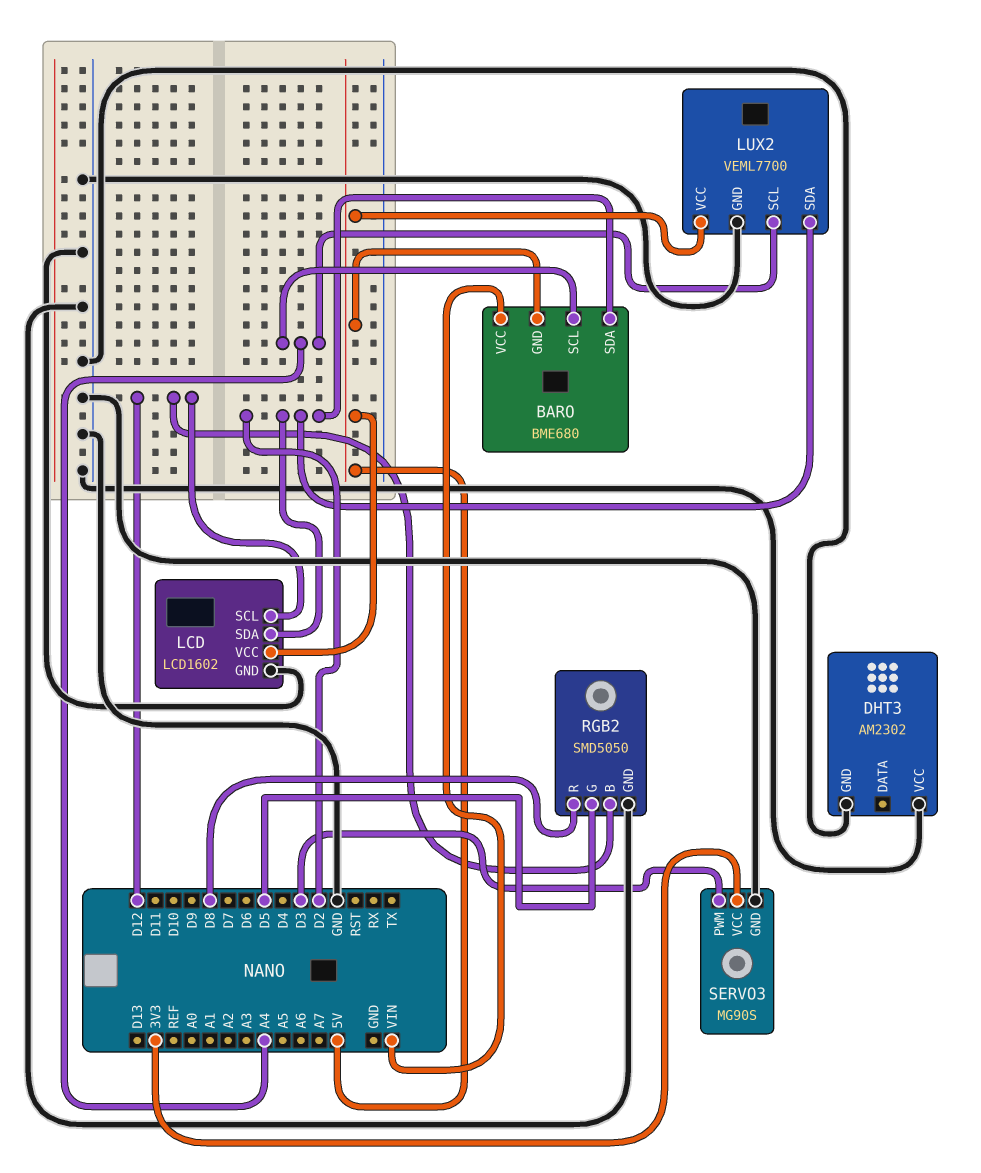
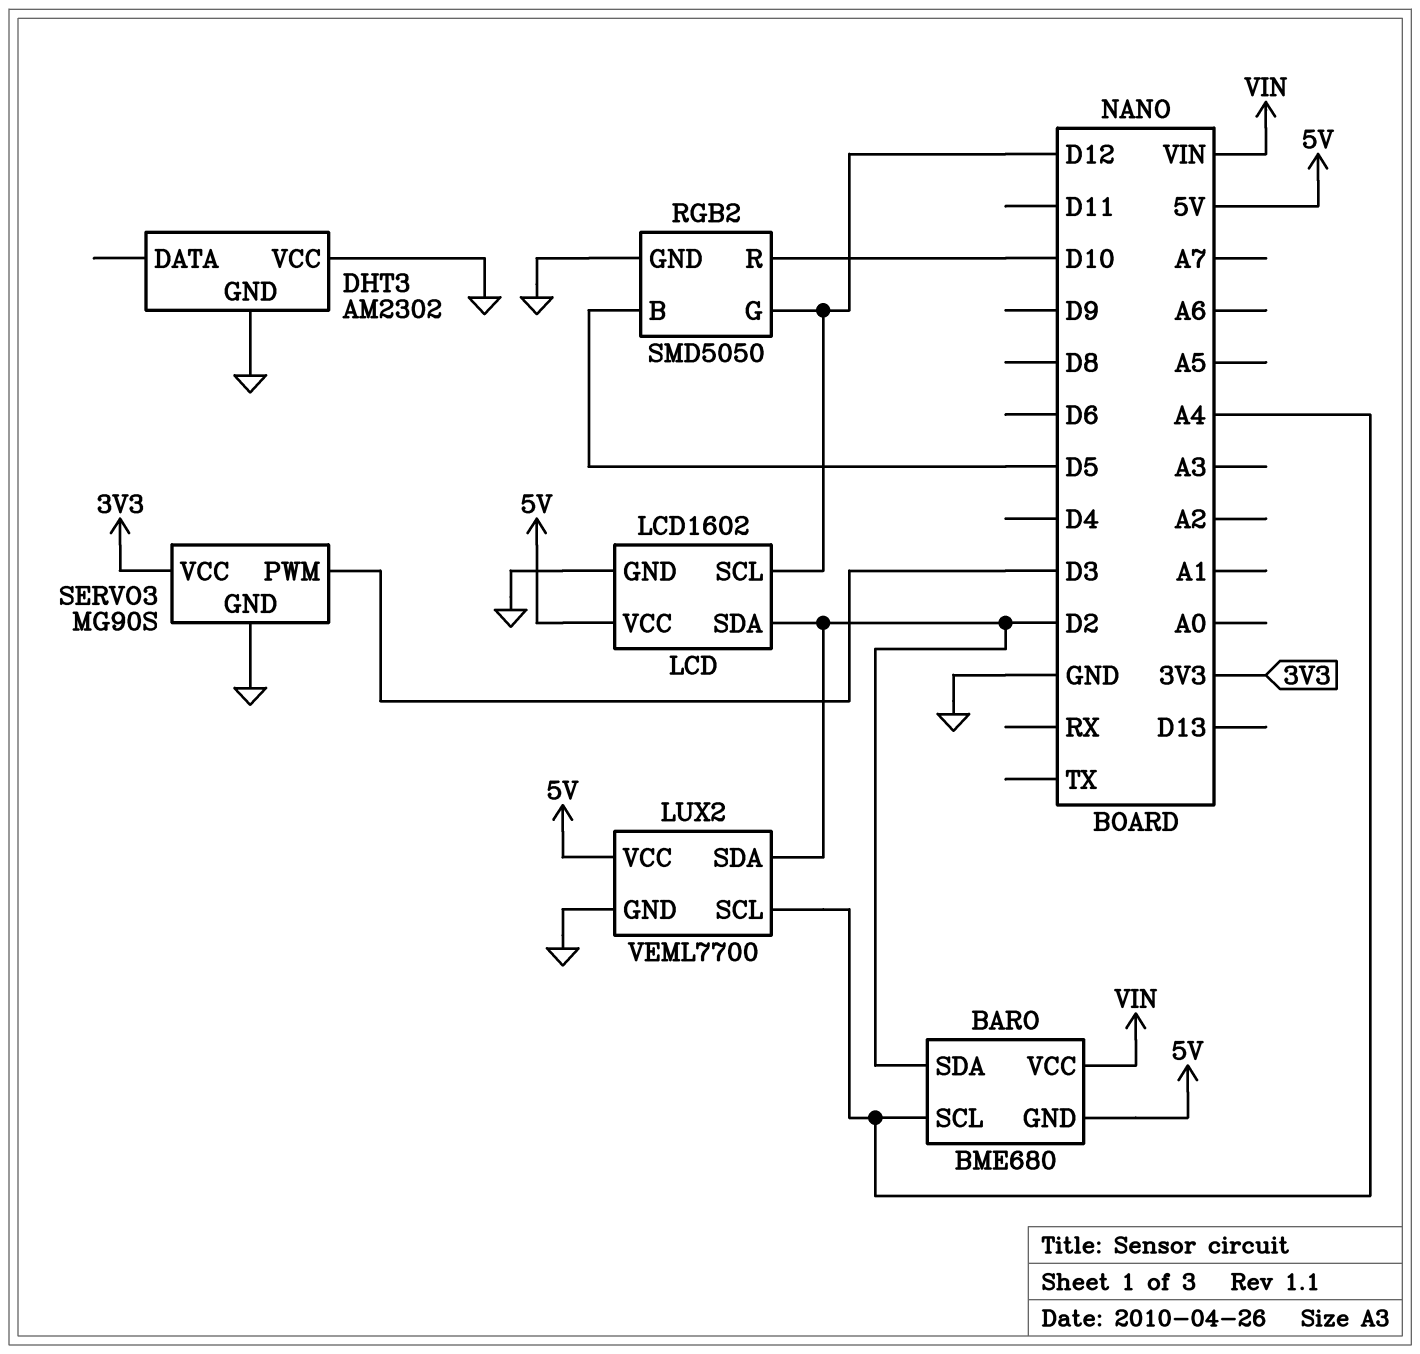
RGB2 pin B: D12 -> D5
RGB2 pin G: D5 -> D12
RGB2 pin R: D8 -> D10

